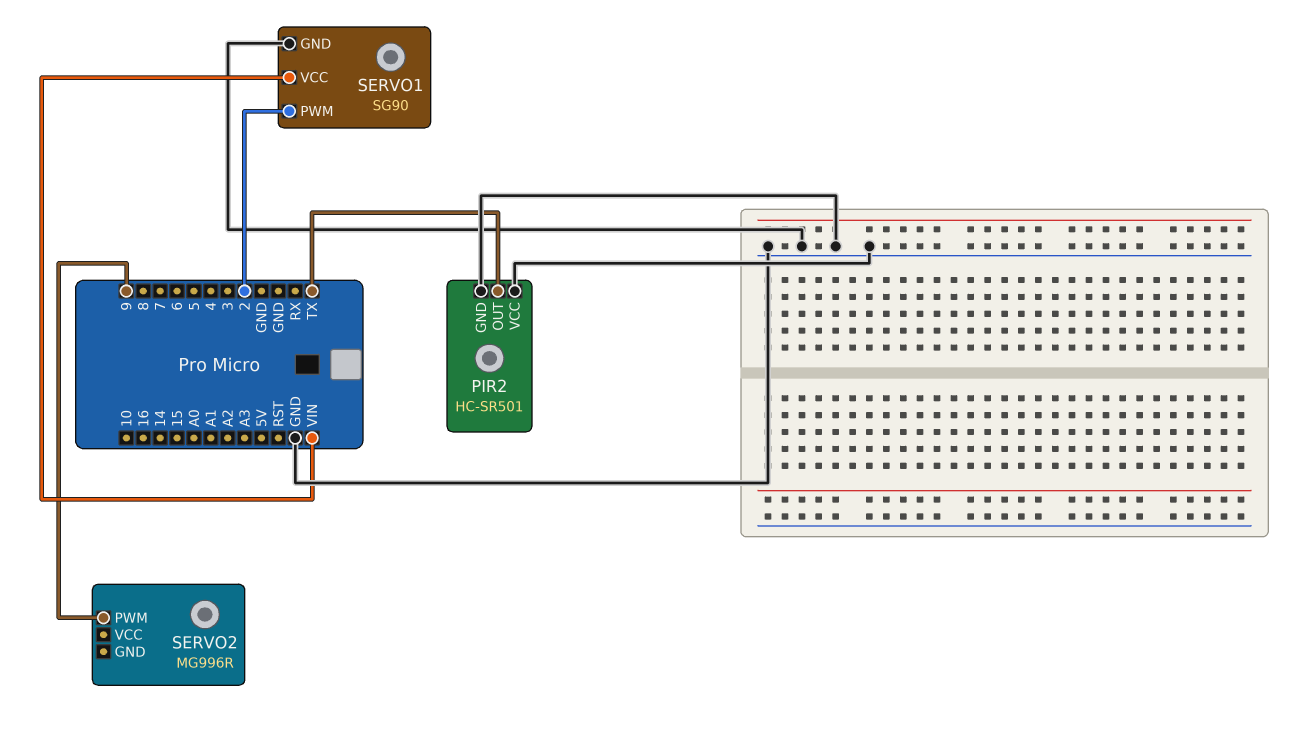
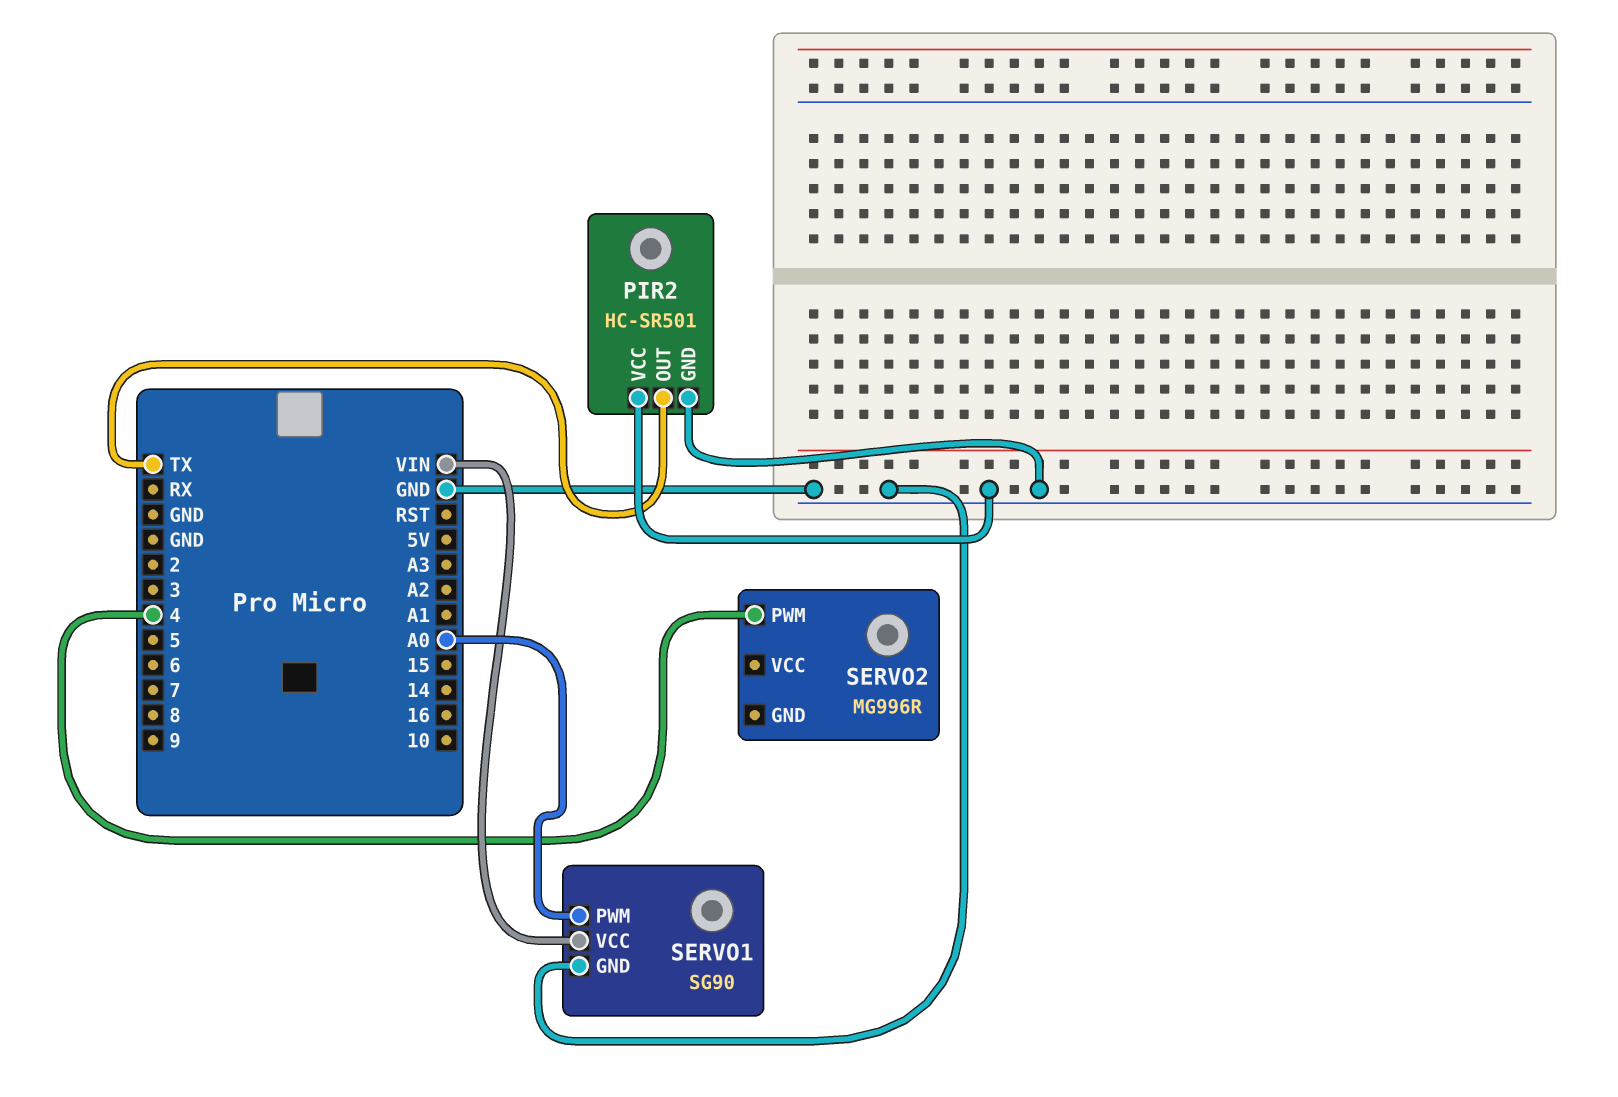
SERVO1 pin PWM: 2 -> A0
SERVO2 pin PWM: 9 -> 4

